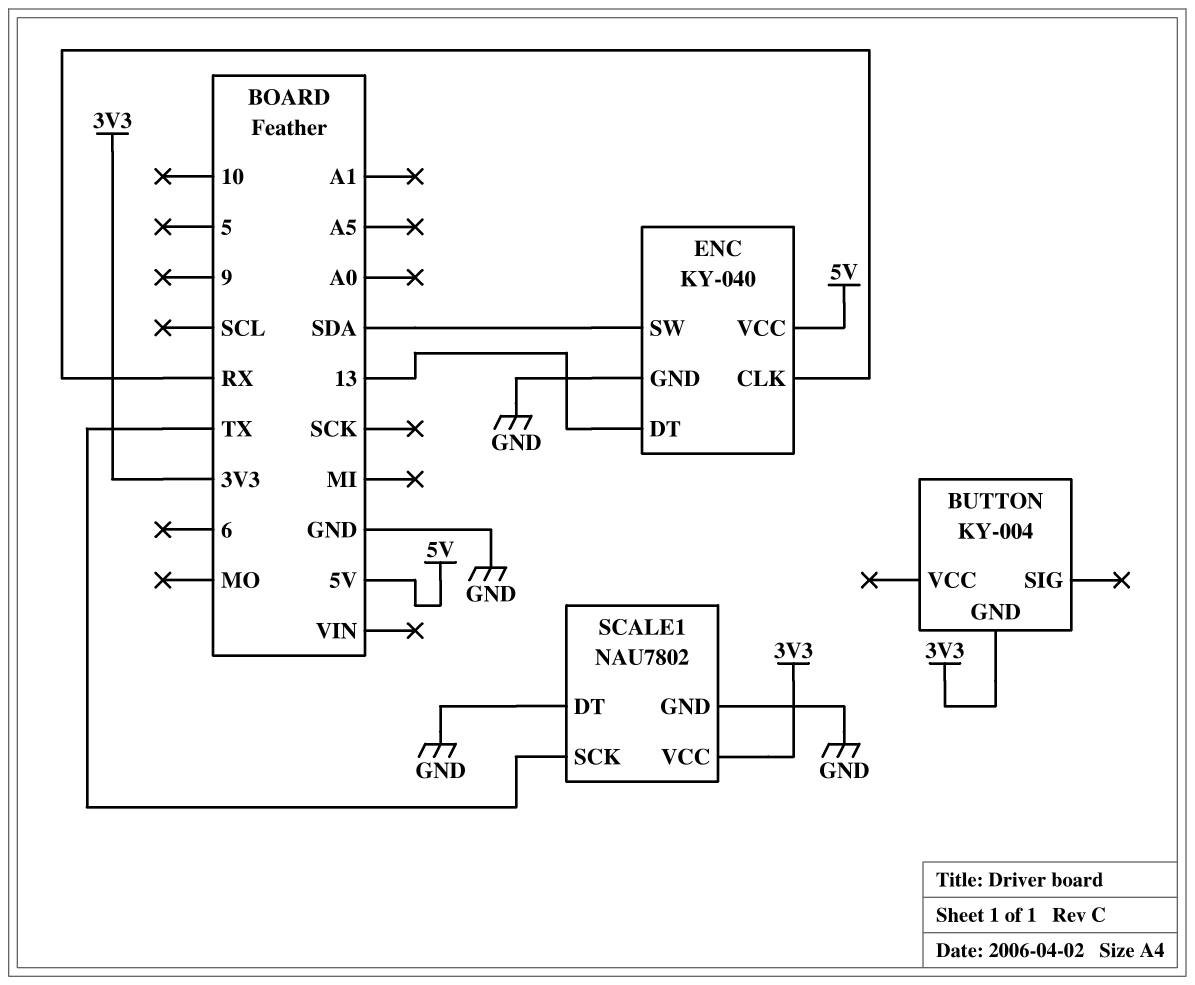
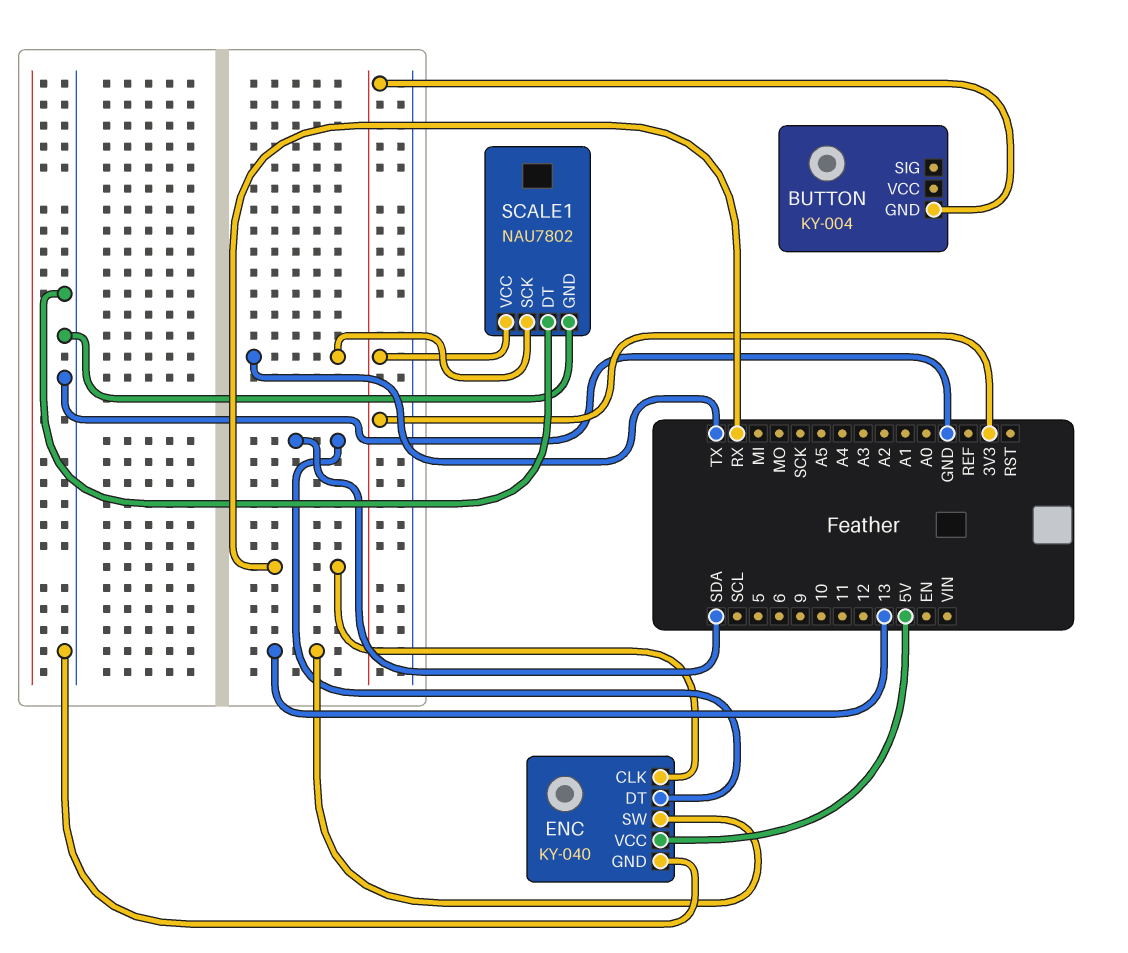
ENC pin DT: 13 -> SDA
ENC pin SW: SDA -> 13

